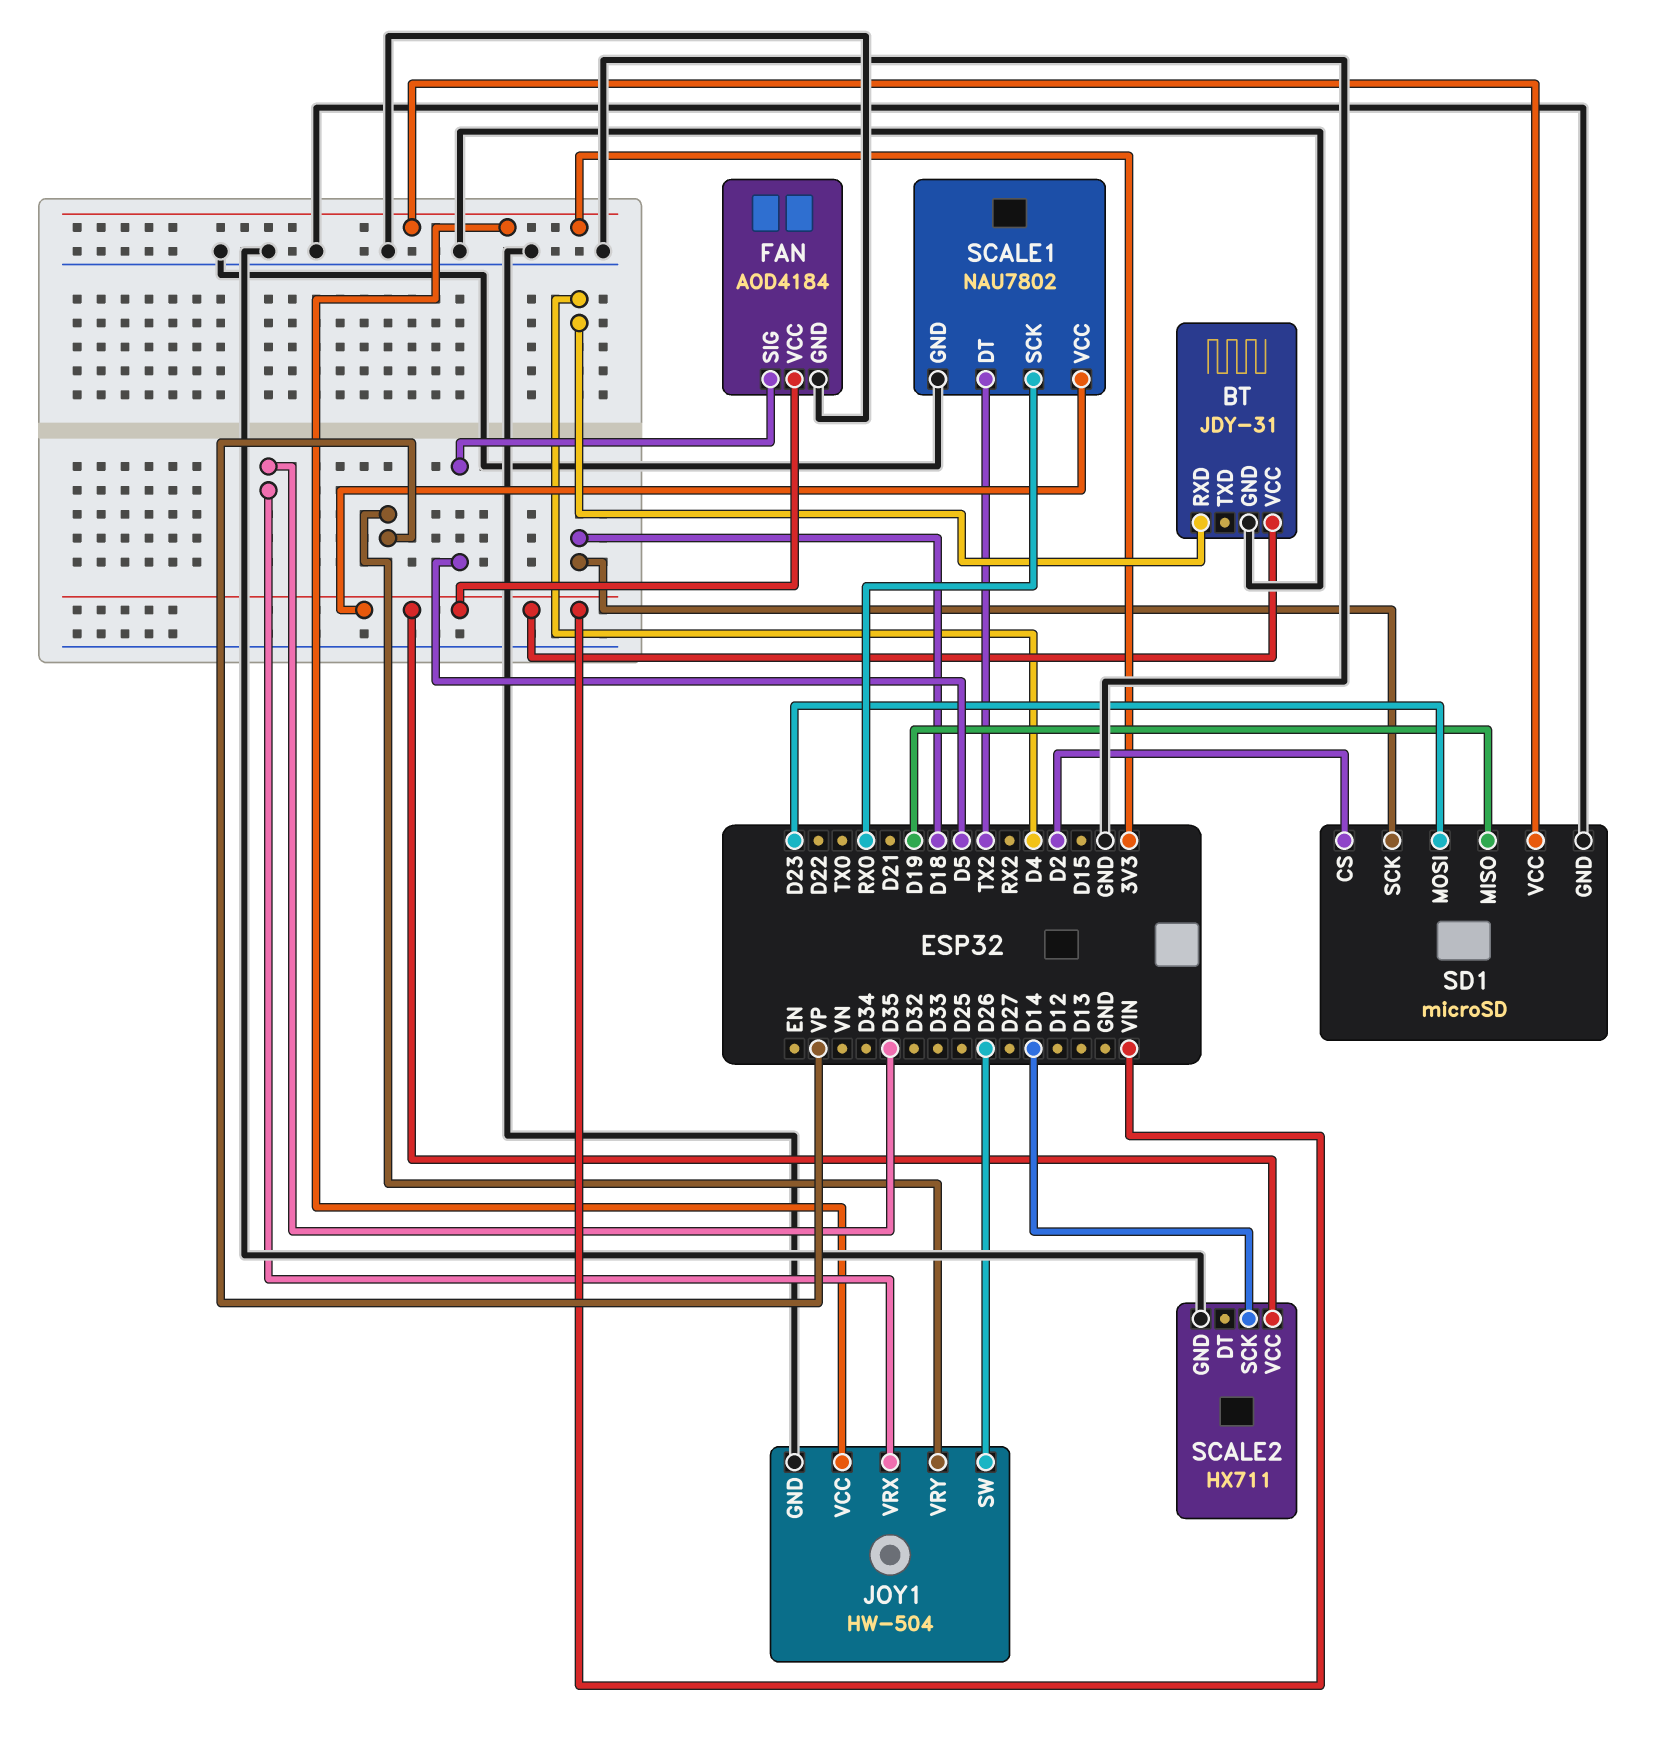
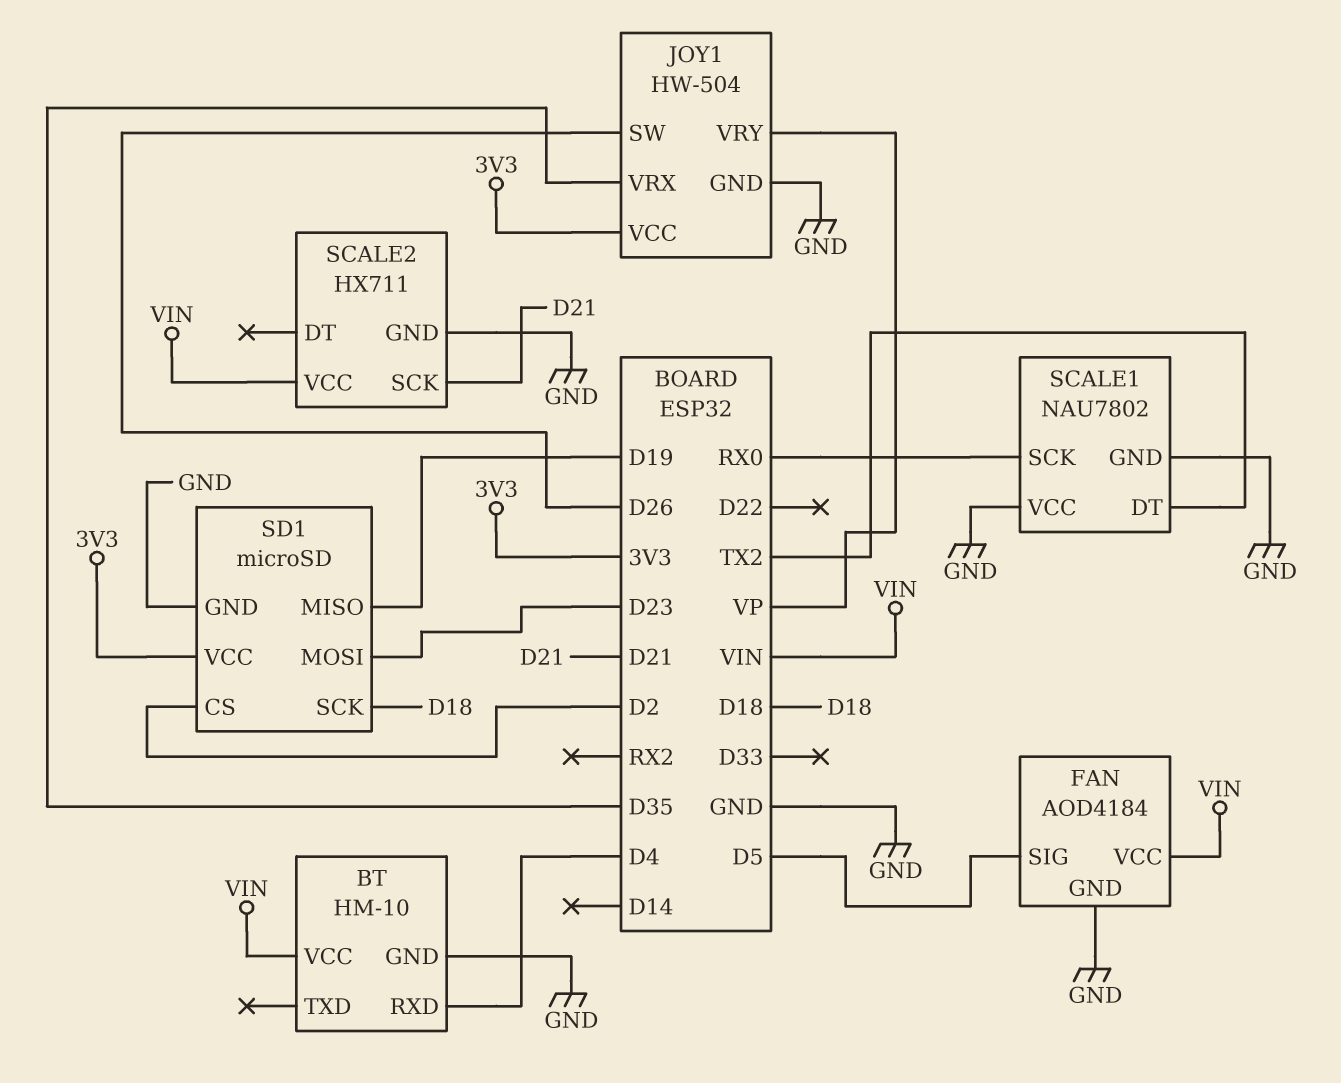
BT: JDY-31 -> HM-10
SCALE1 pin VCC: VIN -> GND
SCALE2 pin SCK: D14 -> D21

